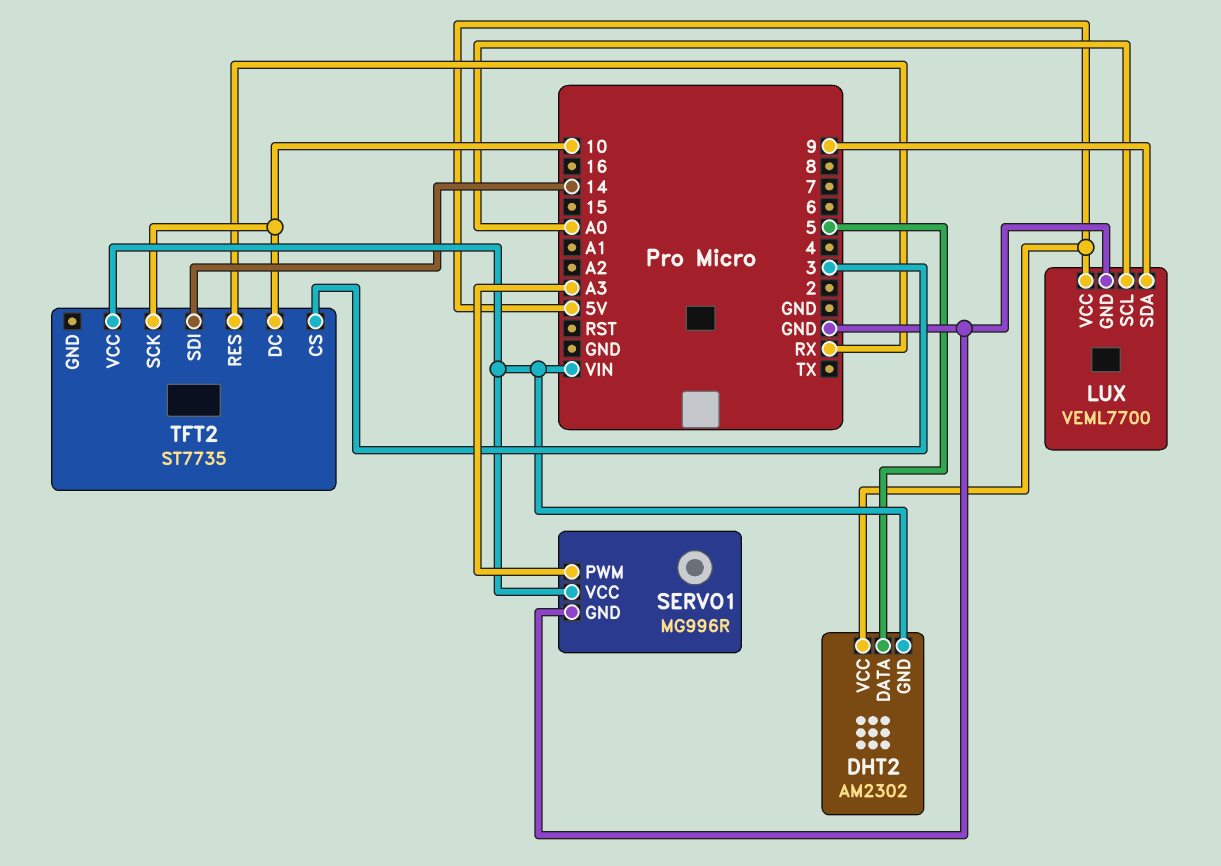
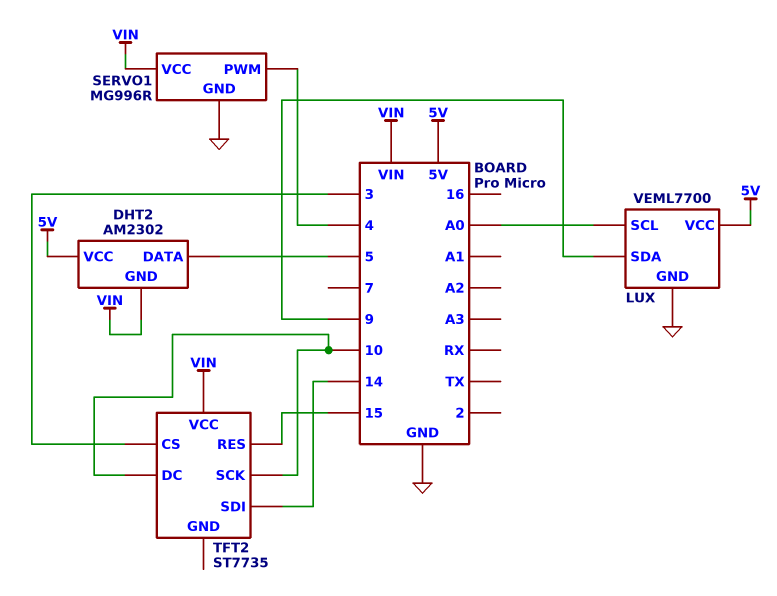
SERVO1 pin PWM: A3 -> 4
TFT2 pin RES: RX -> 15

